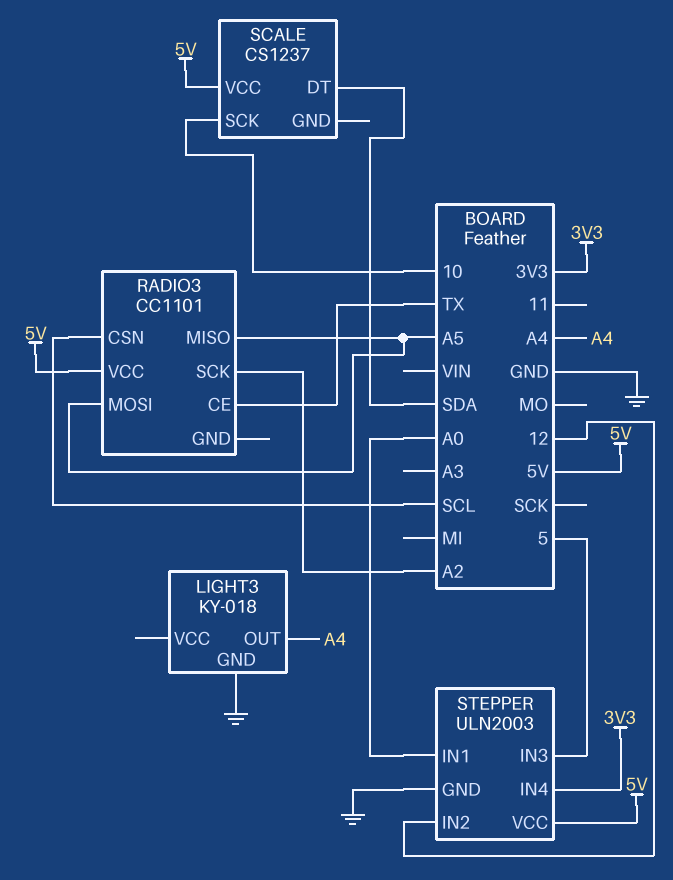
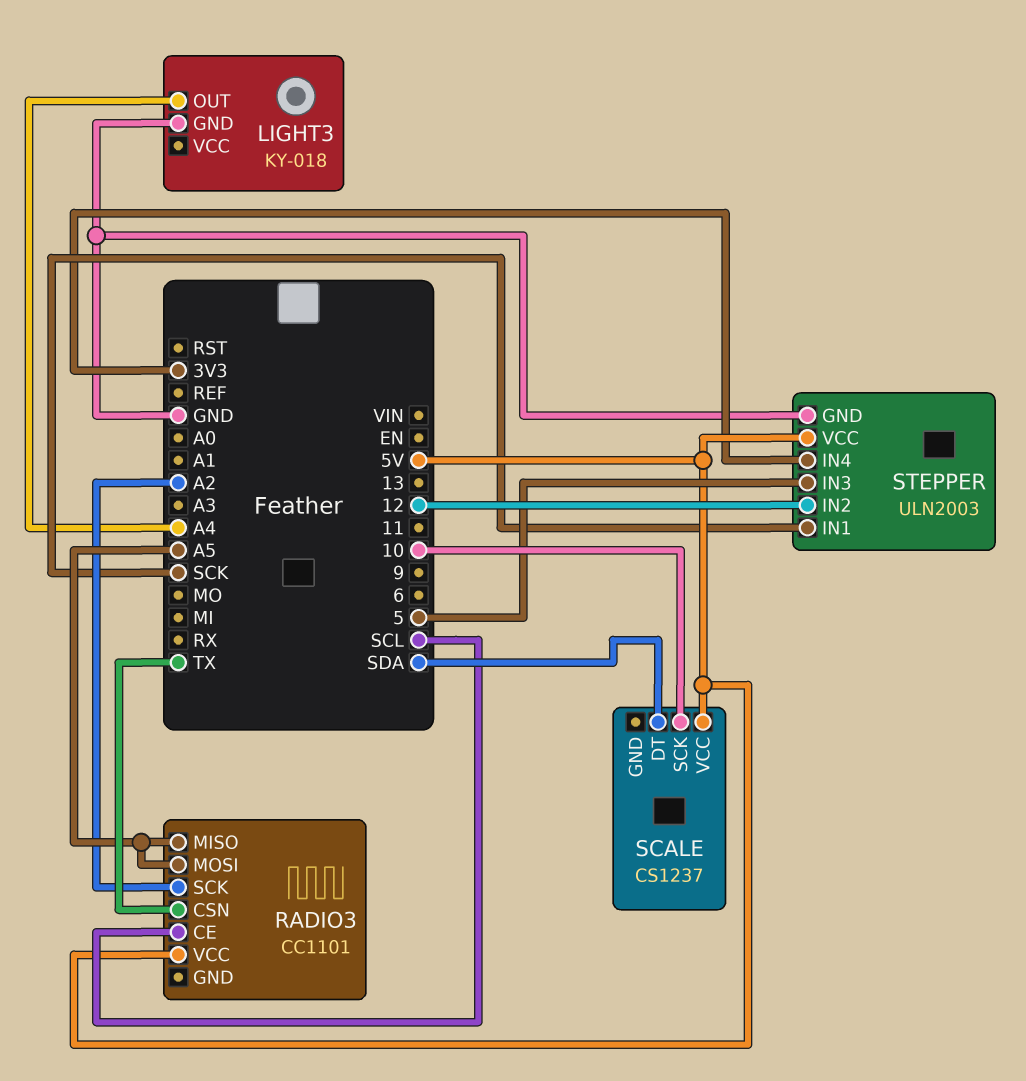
RADIO3 pin CE: TX -> SCL
RADIO3 pin CSN: SCL -> TX
STEPPER pin IN1: A0 -> SCK

